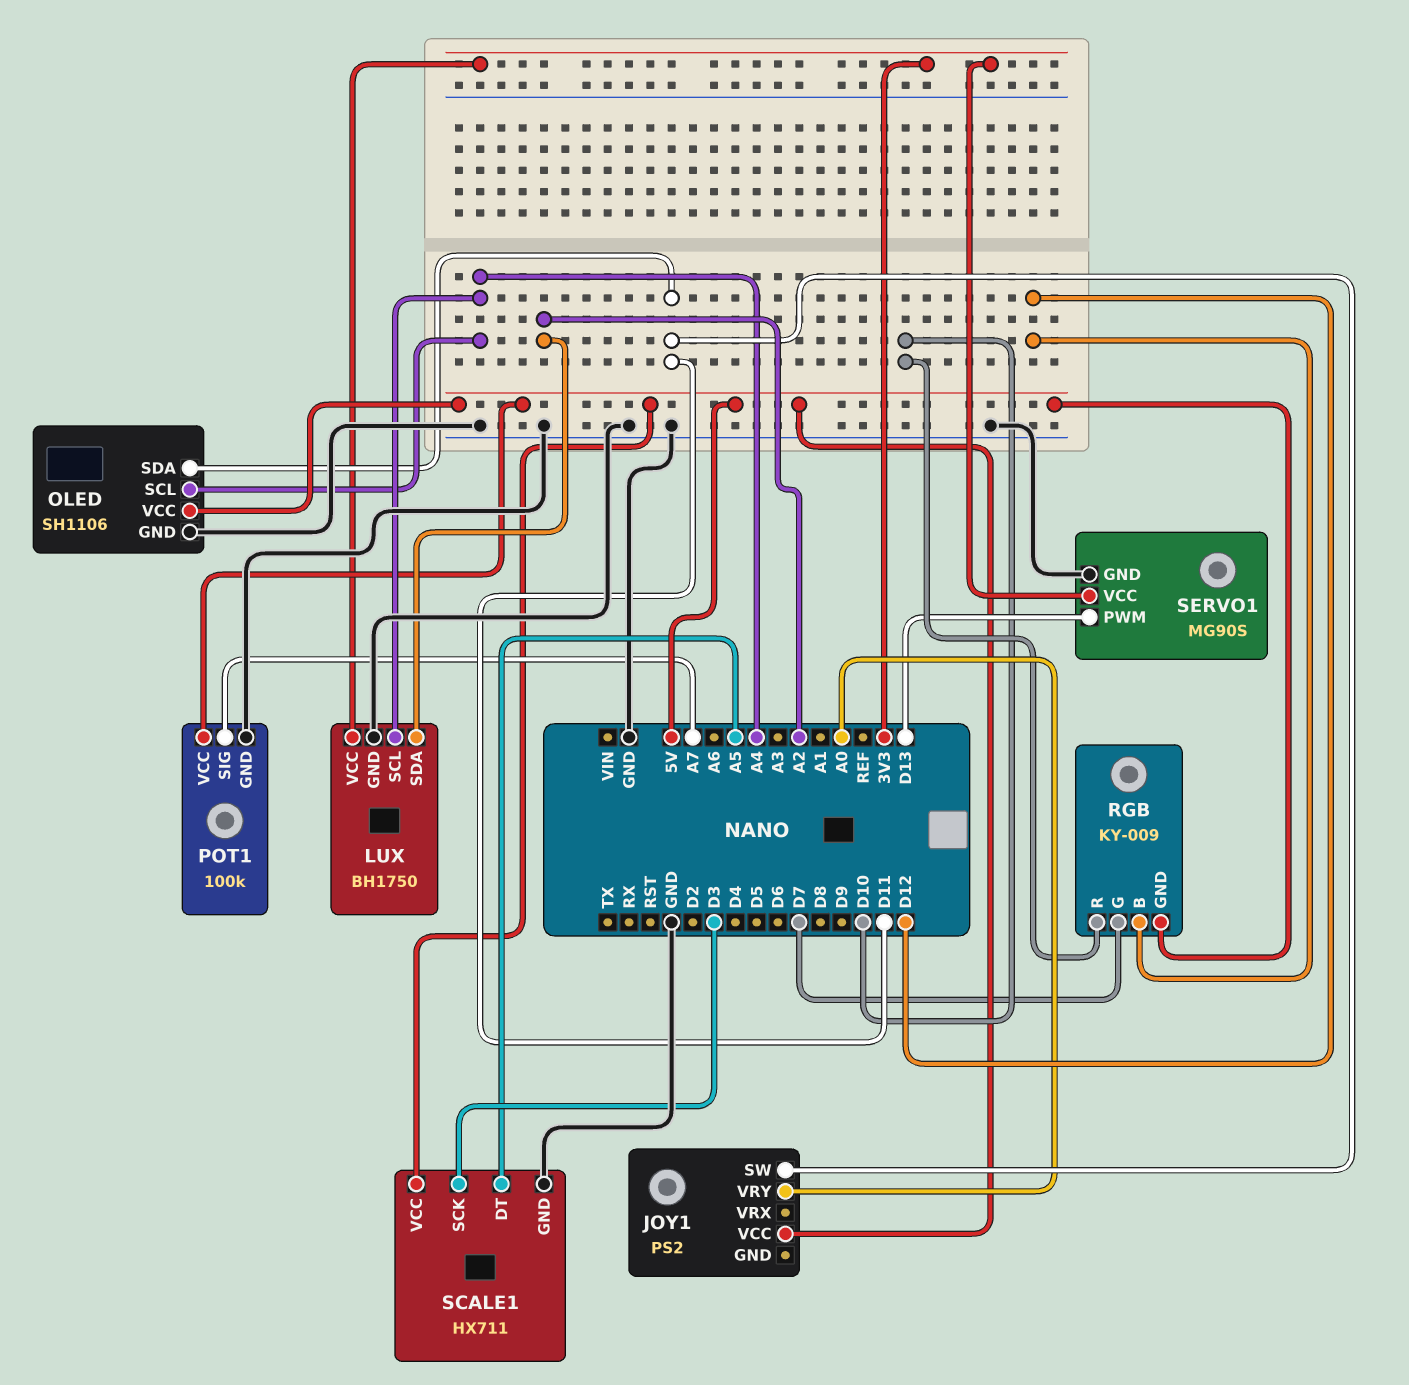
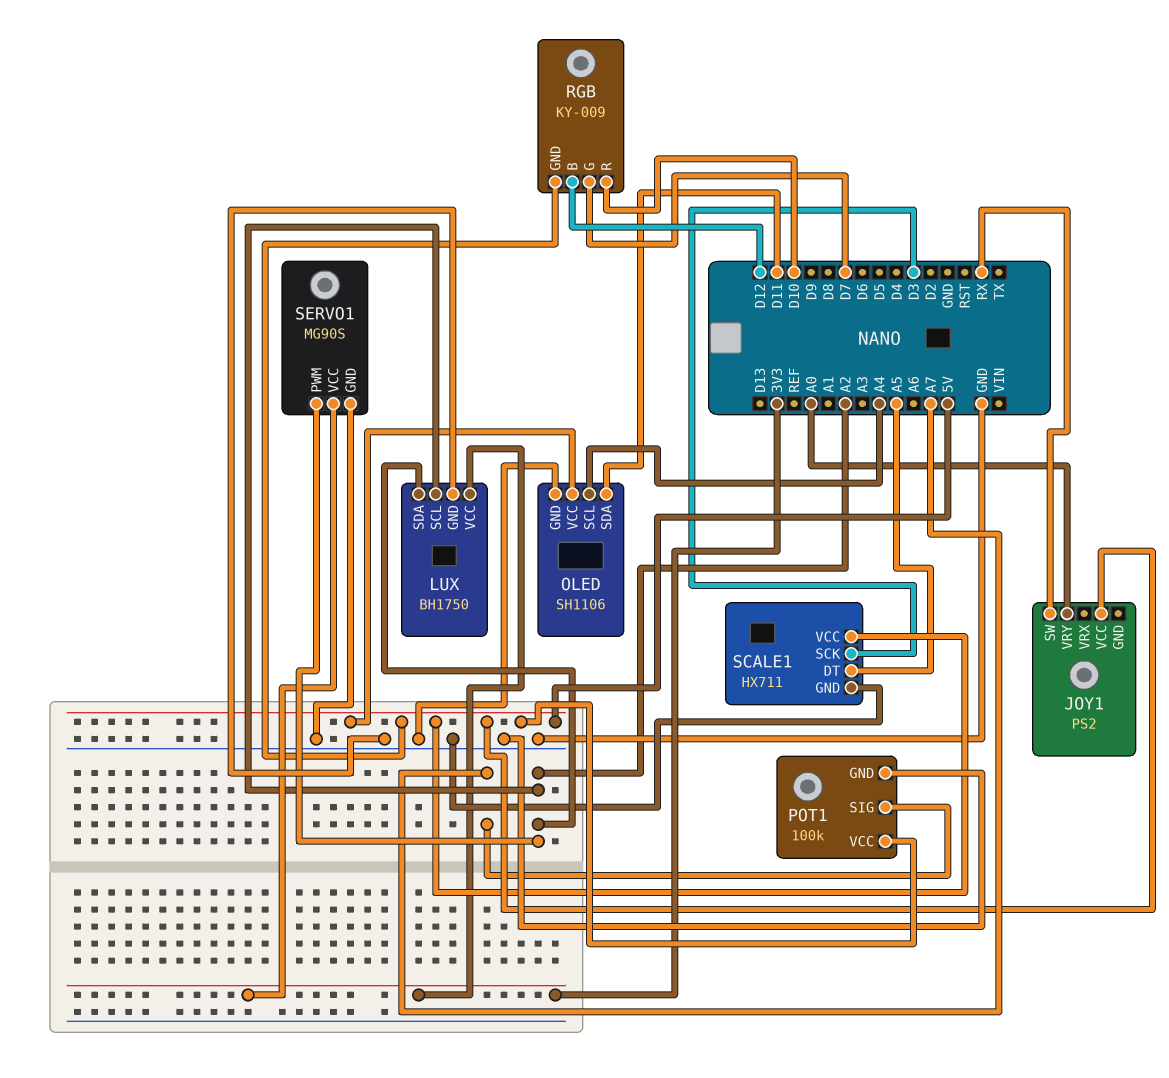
JOY1 pin SW: D11 -> RX
LUX pin SCL: A4 -> A2
SERVO1 pin PWM: D13 -> A2

